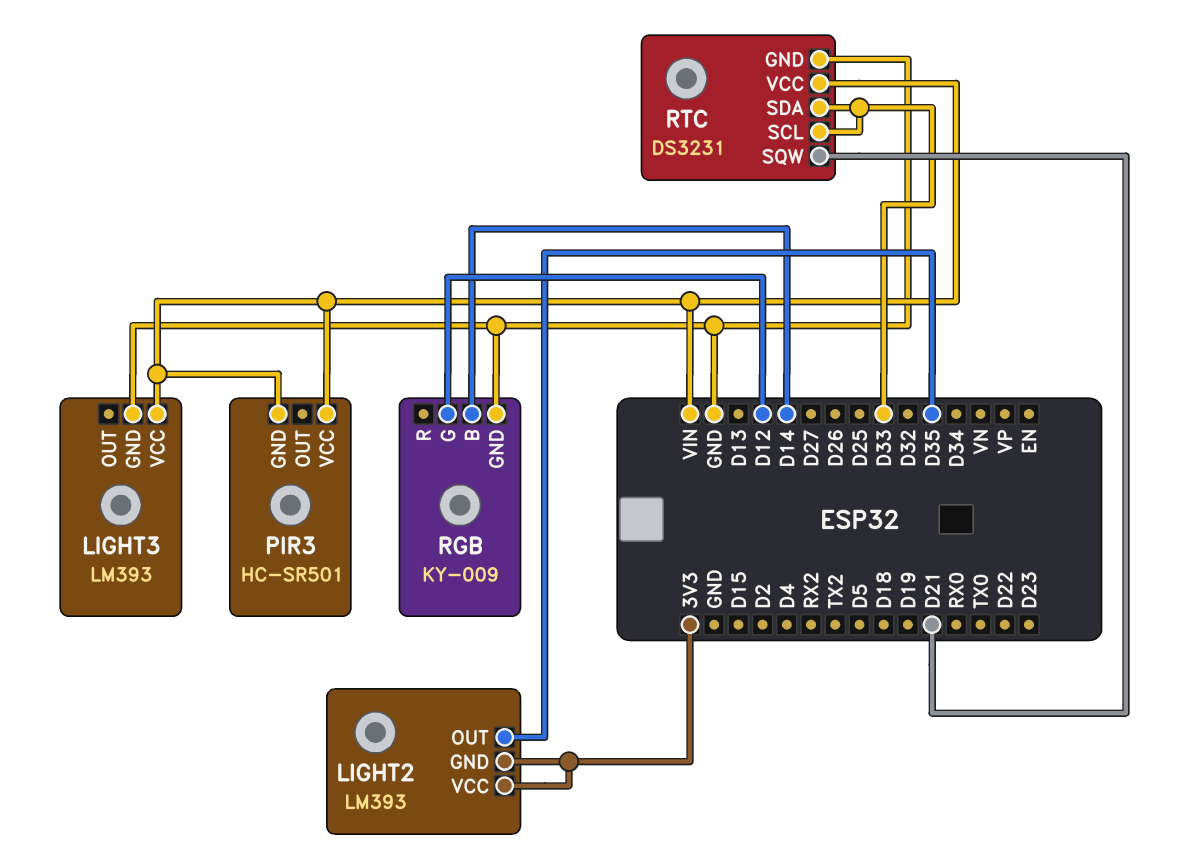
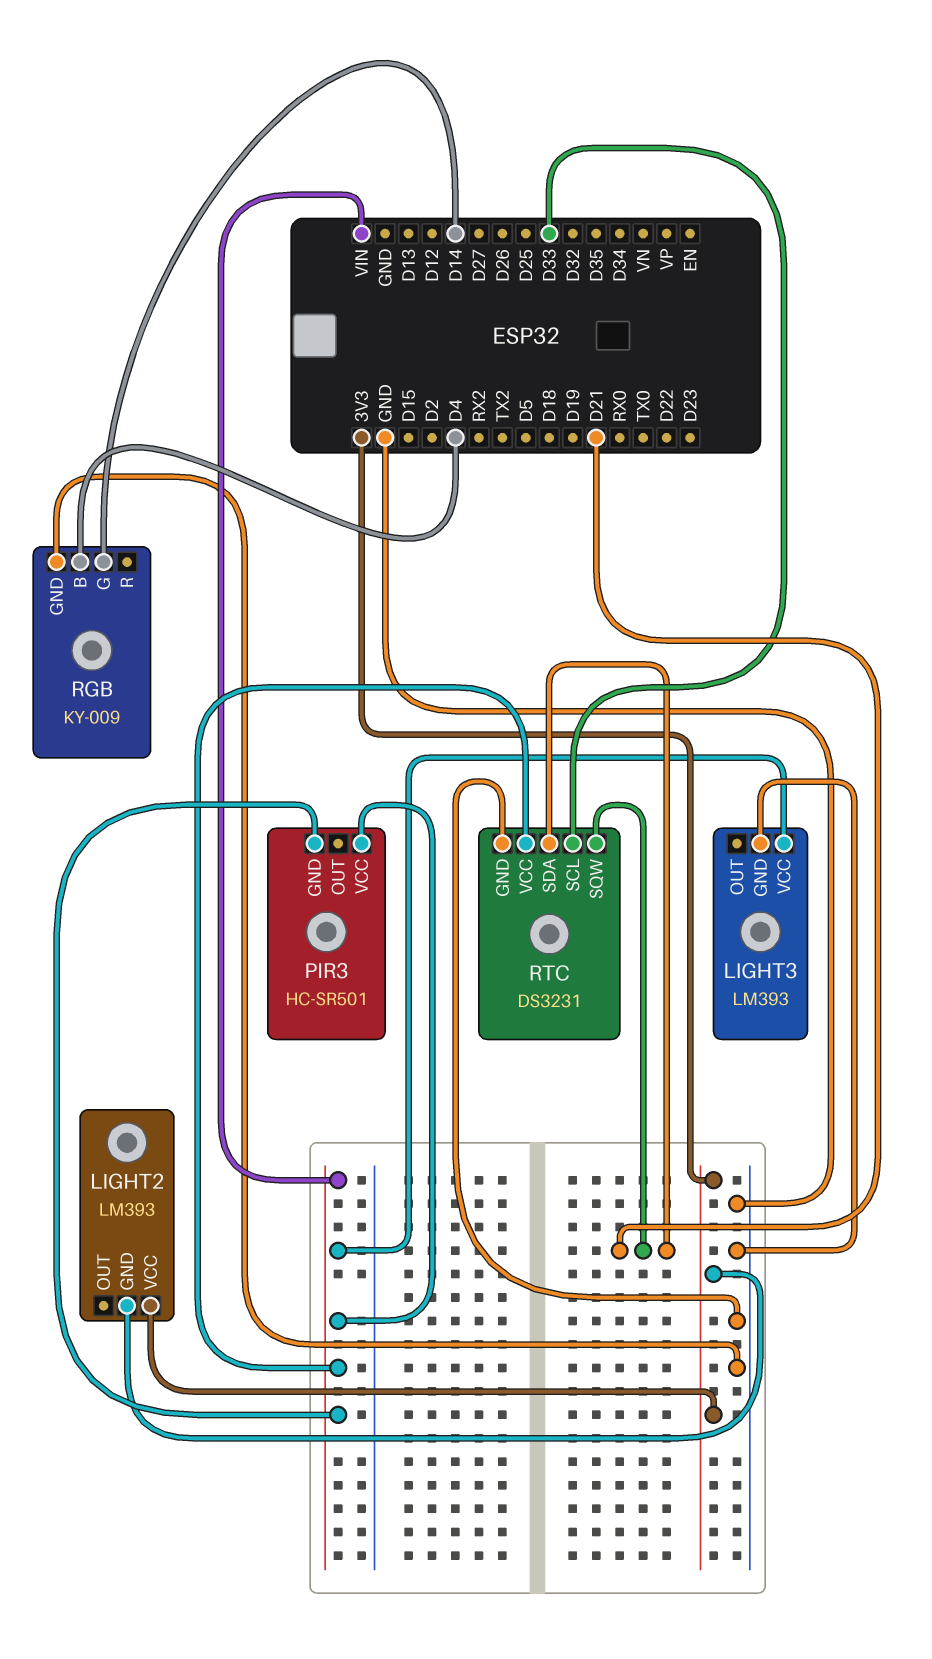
LIGHT2 pin OUT: D35 -> none
RGB pin B: D14 -> D4
RGB pin G: D12 -> D14
RTC pin SDA: D33 -> D21

